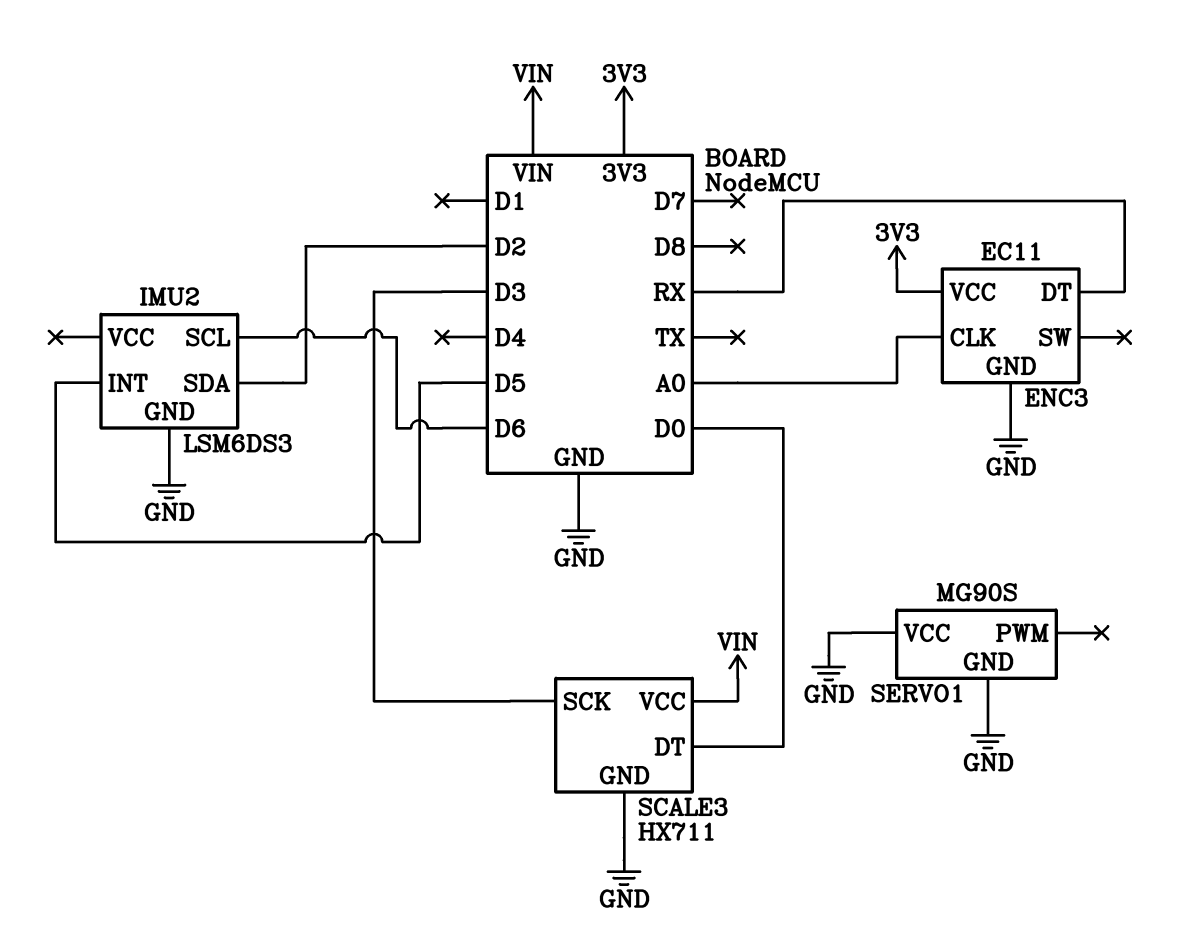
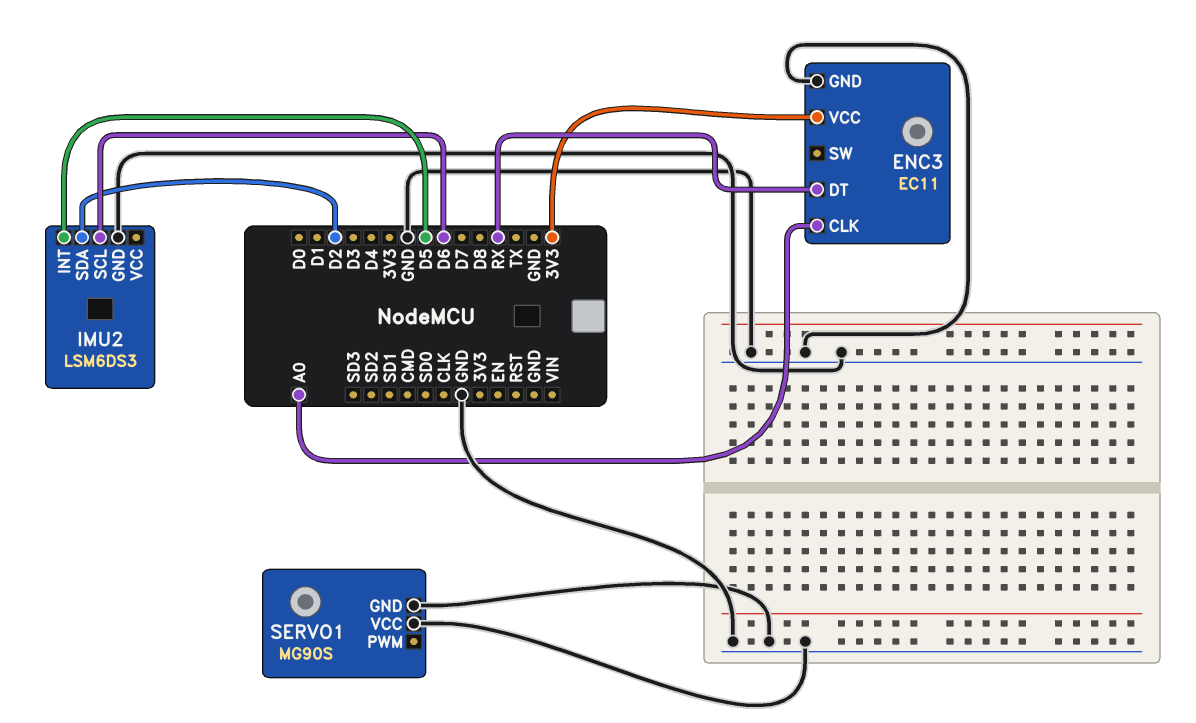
SCALE3: HX711 -> none
SCALE3 pin DT: D0 -> none
SCALE3 pin GND: GND -> none
SCALE3 pin SCK: D3 -> none
SCALE3 pin VCC: VIN -> none

